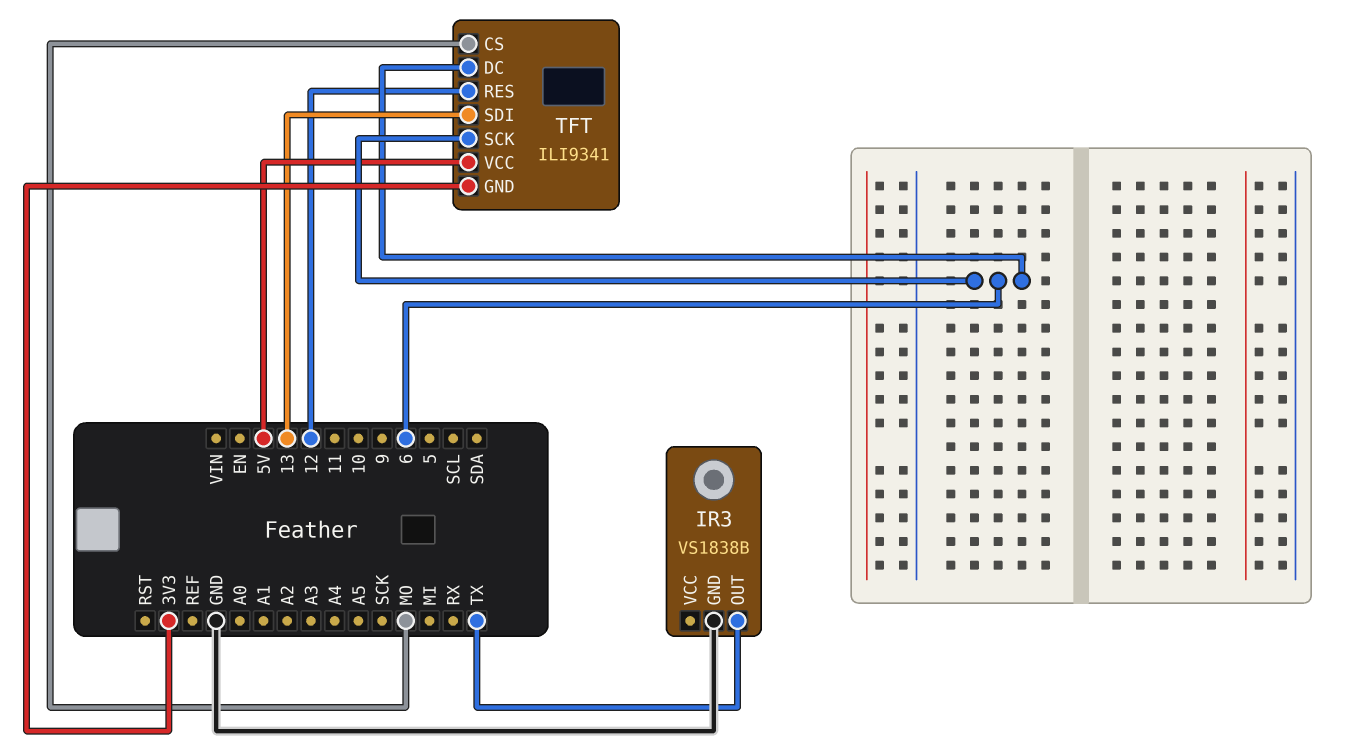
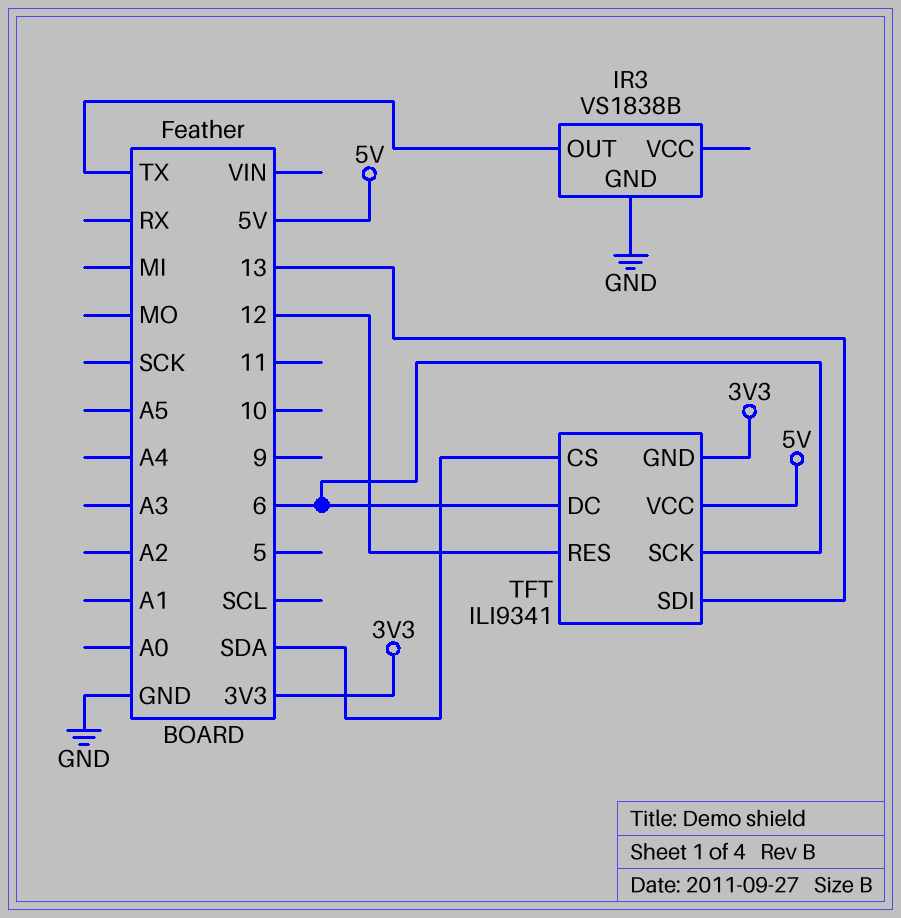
TFT pin CS: MO -> SDA

